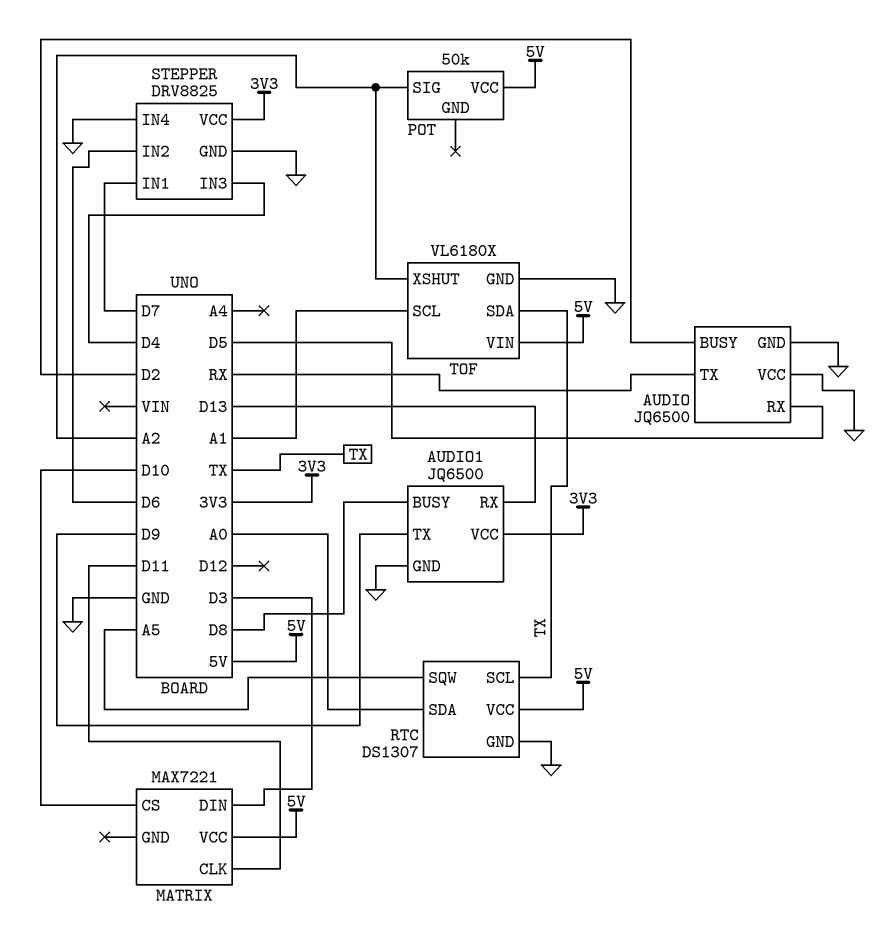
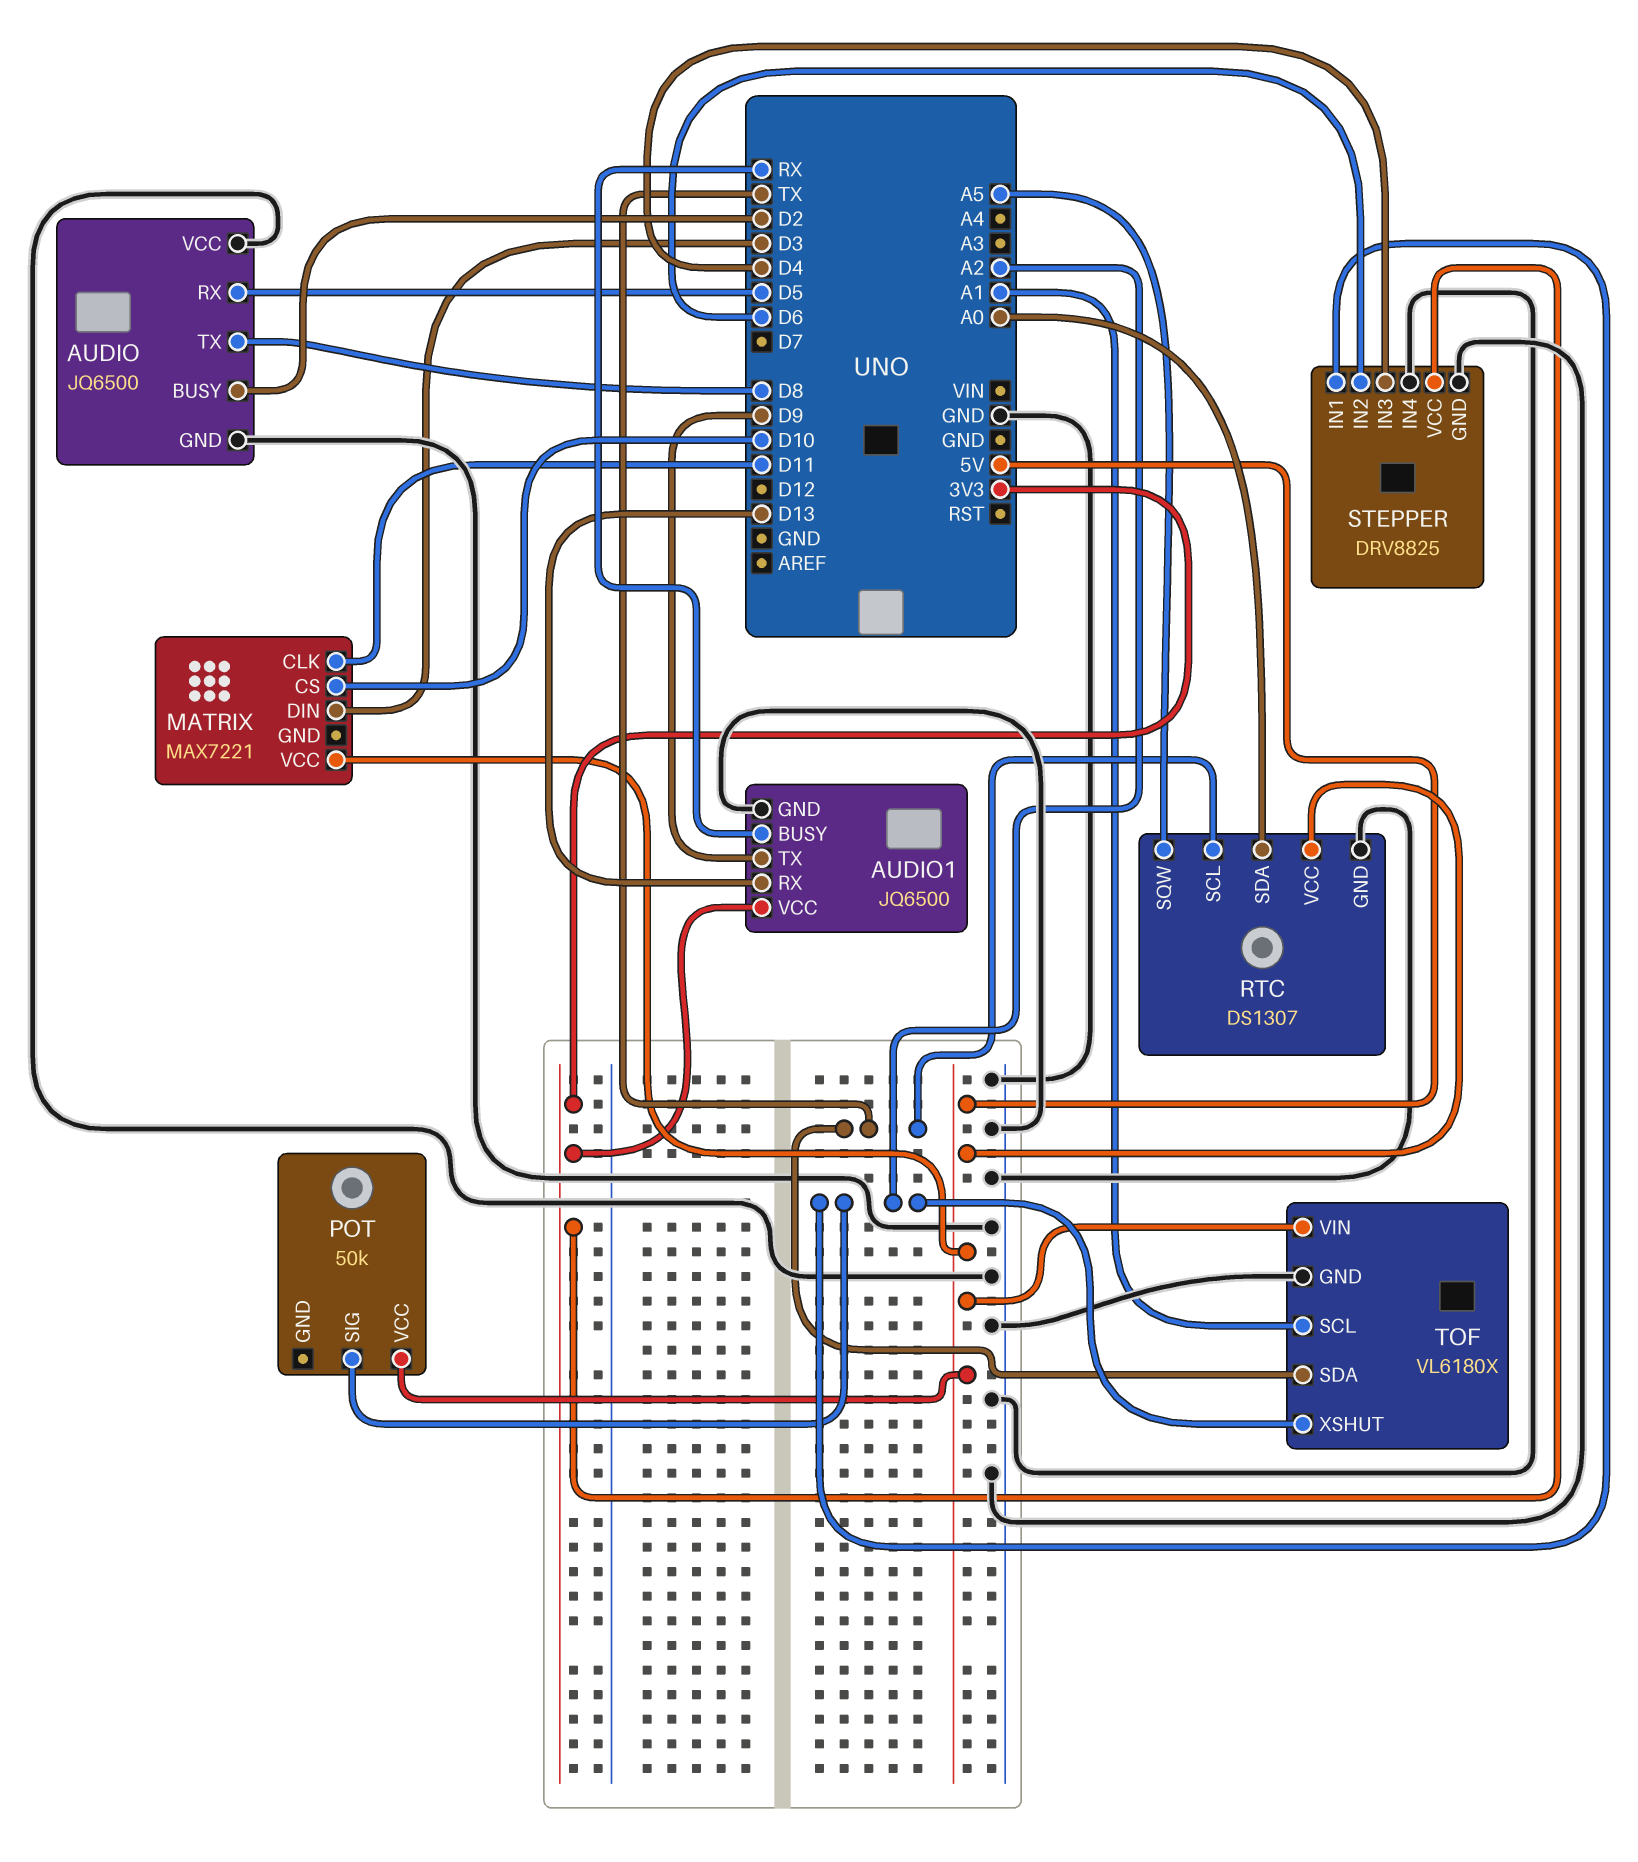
AUDIO pin TX: RX -> D8
AUDIO1 pin BUSY: D8 -> RX
STEPPER pin IN1: D7 -> A2

